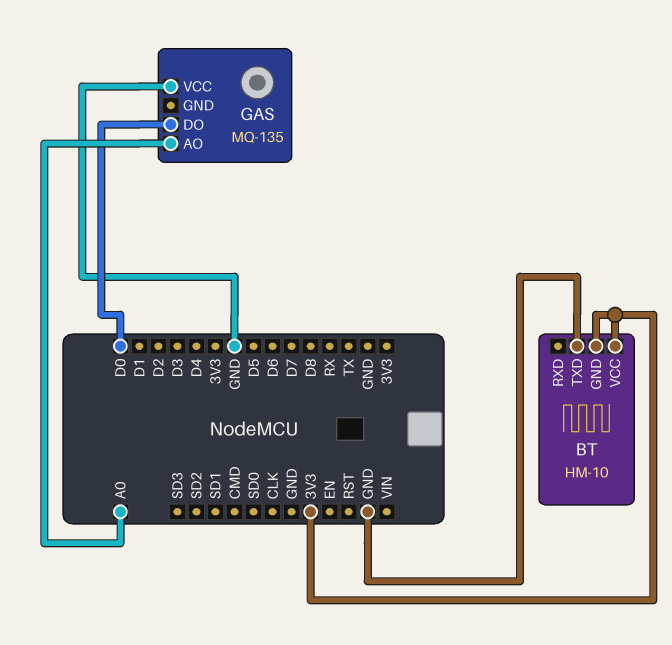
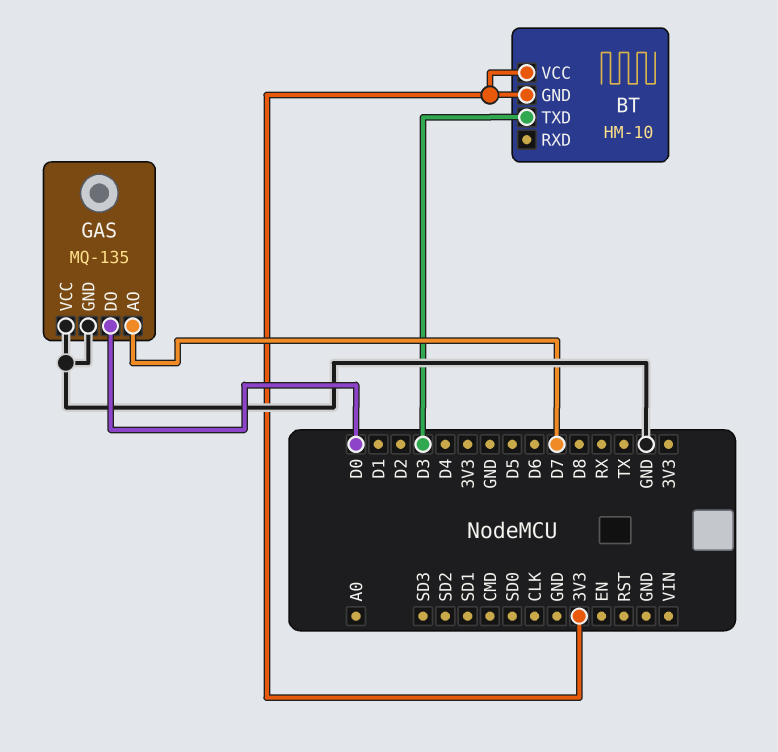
BT pin TXD: GND -> D3
GAS pin AO: A0 -> D7
GAS pin GND: none -> GND

